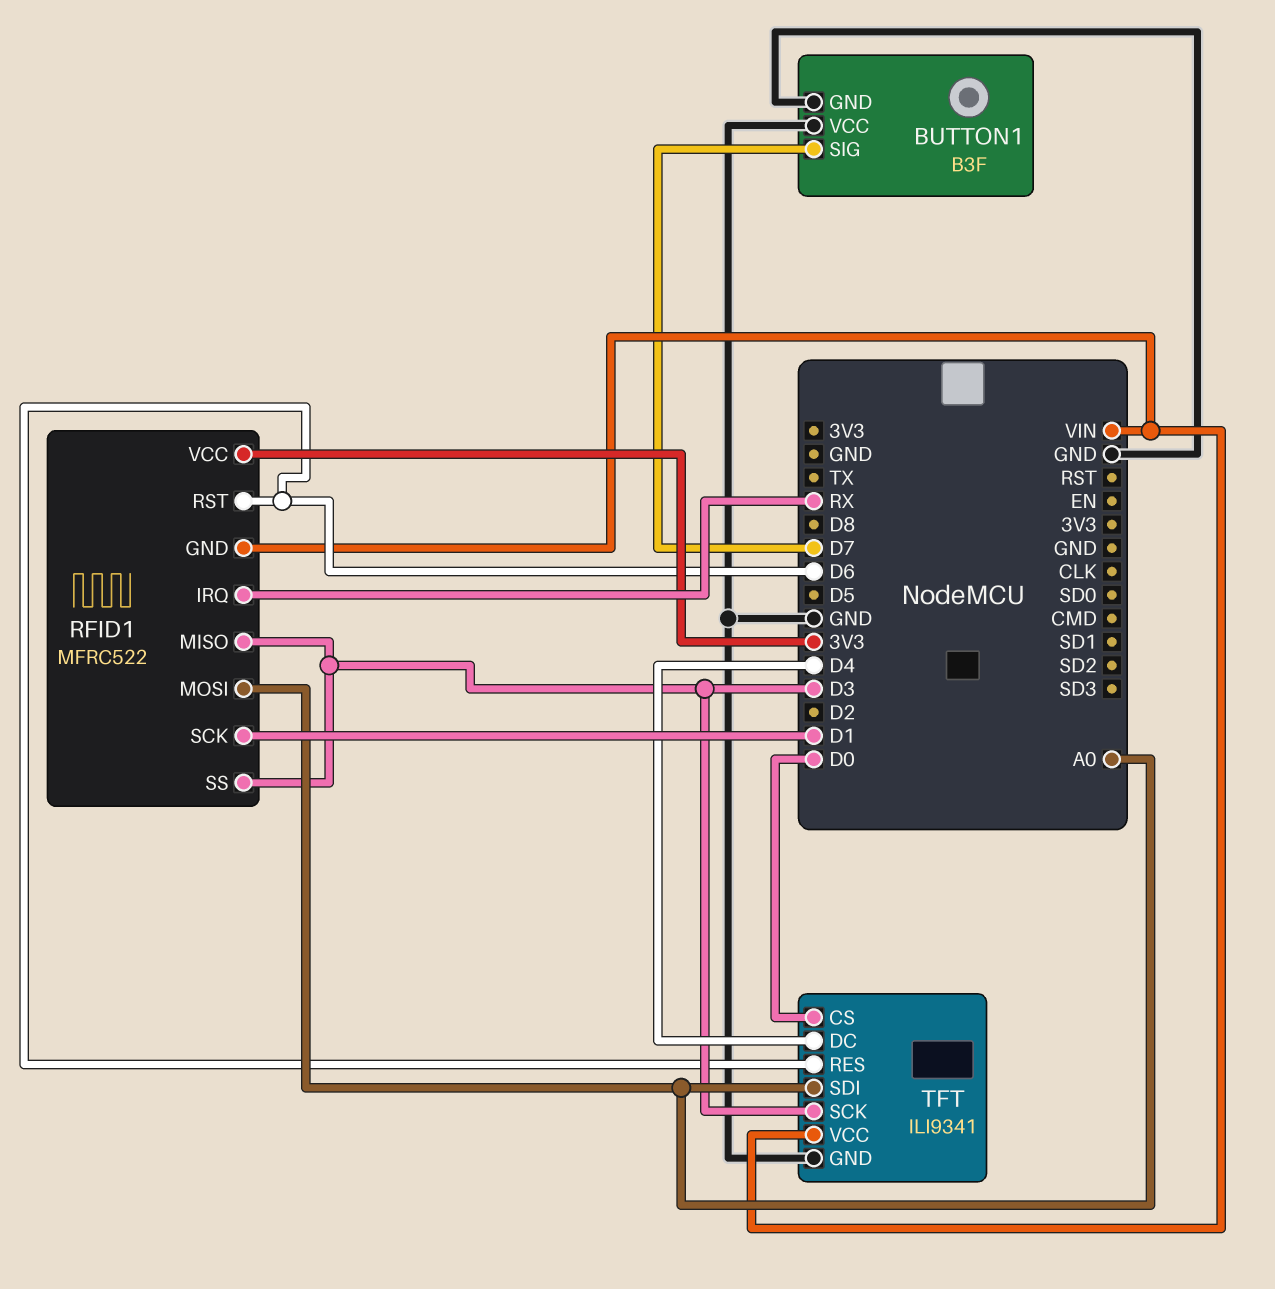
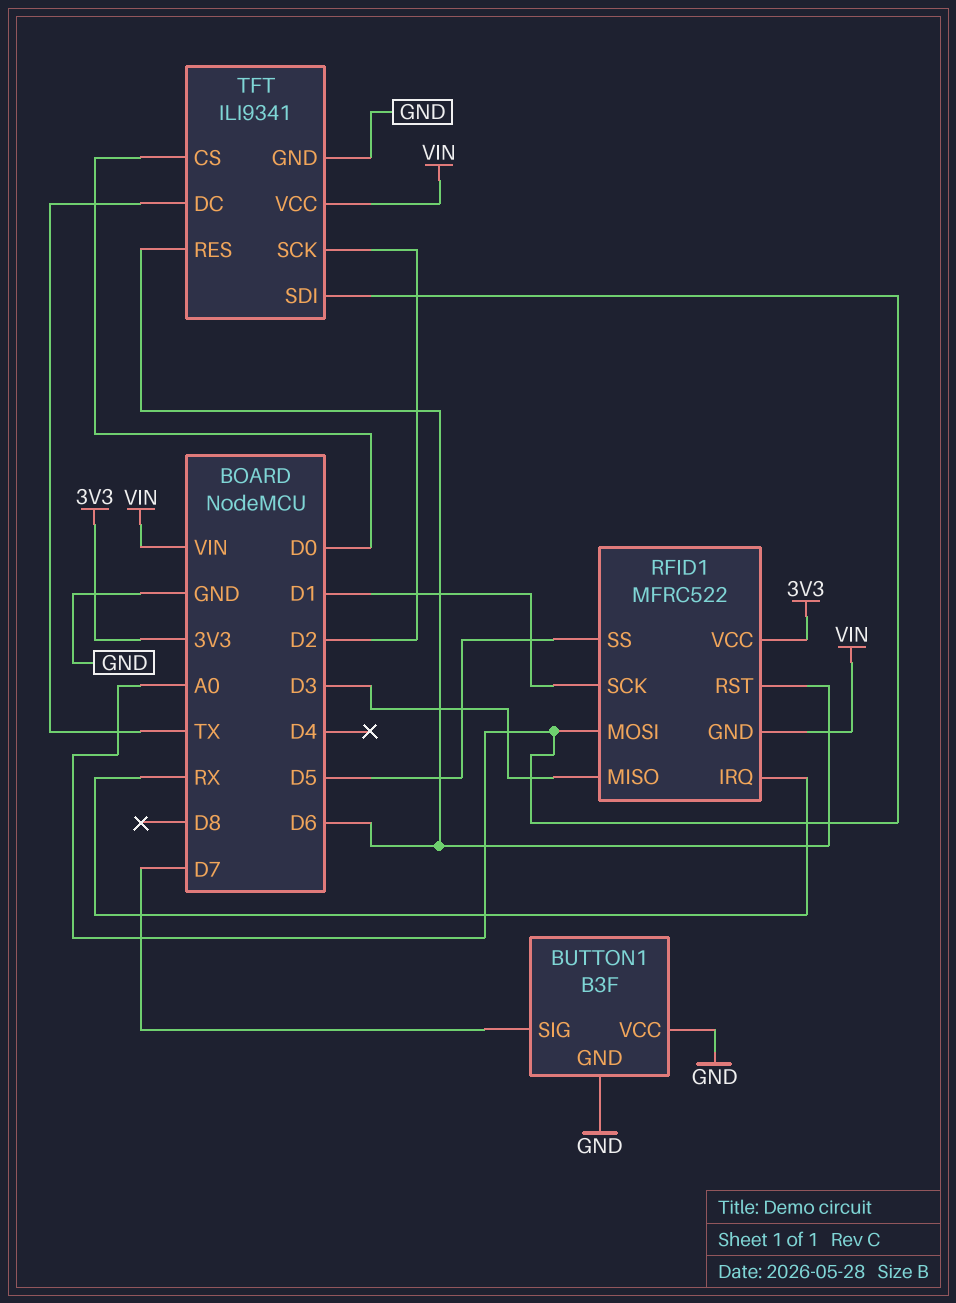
RFID1 pin SS: D3 -> D5
TFT pin DC: D4 -> TX
TFT pin SCK: D3 -> D2

